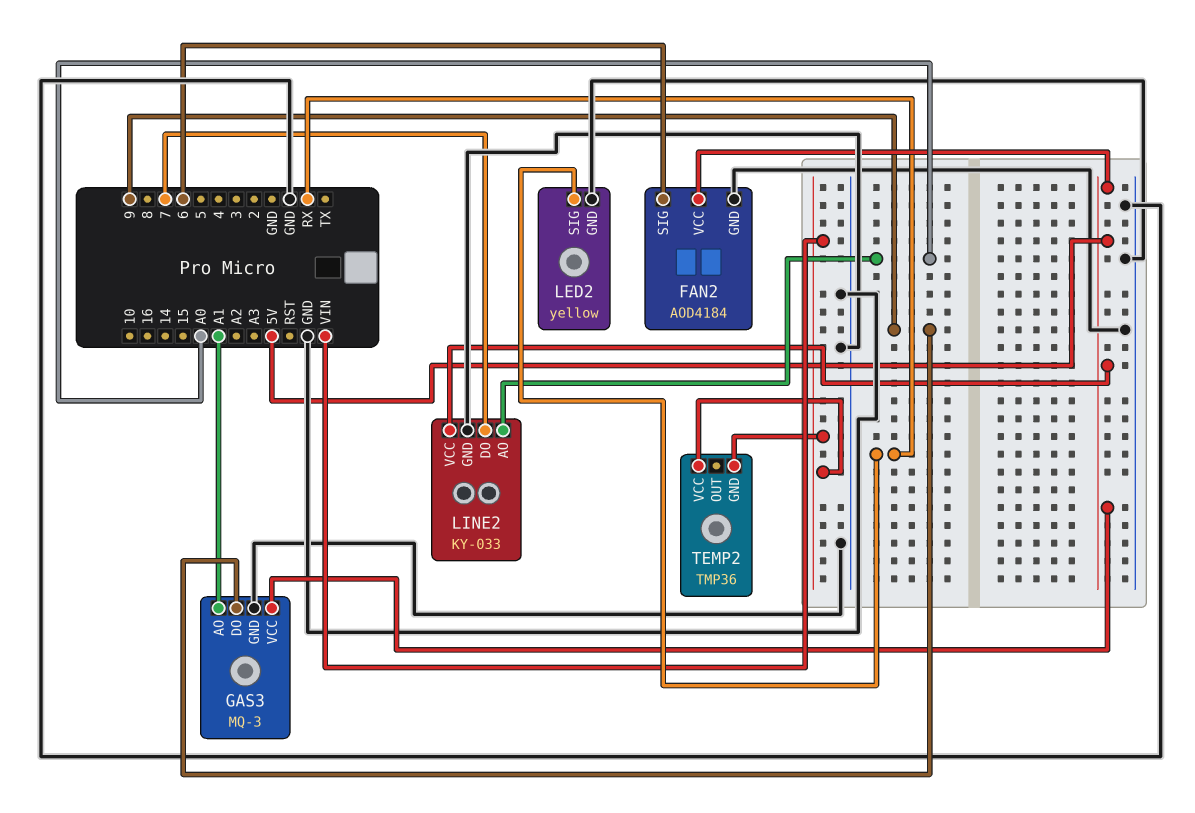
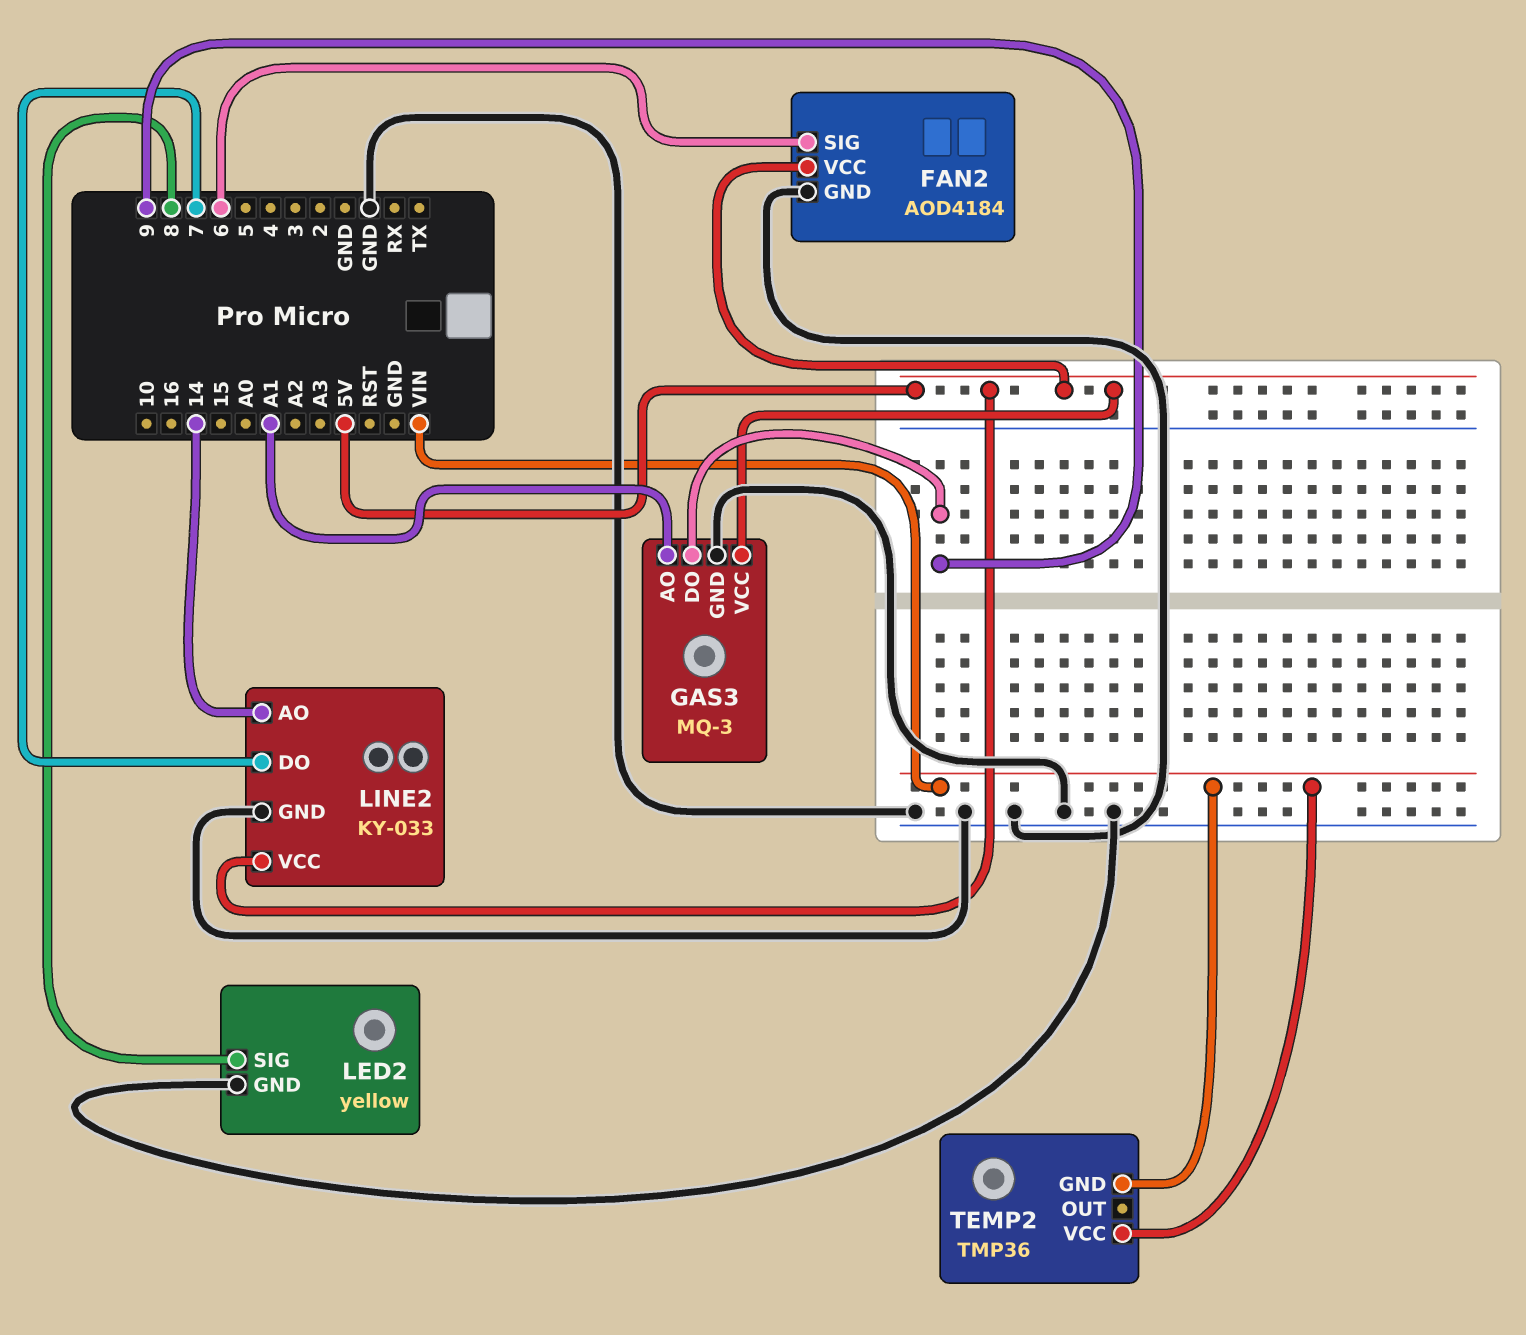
LED2 pin SIG: RX -> 8
LINE2 pin AO: A0 -> 14

